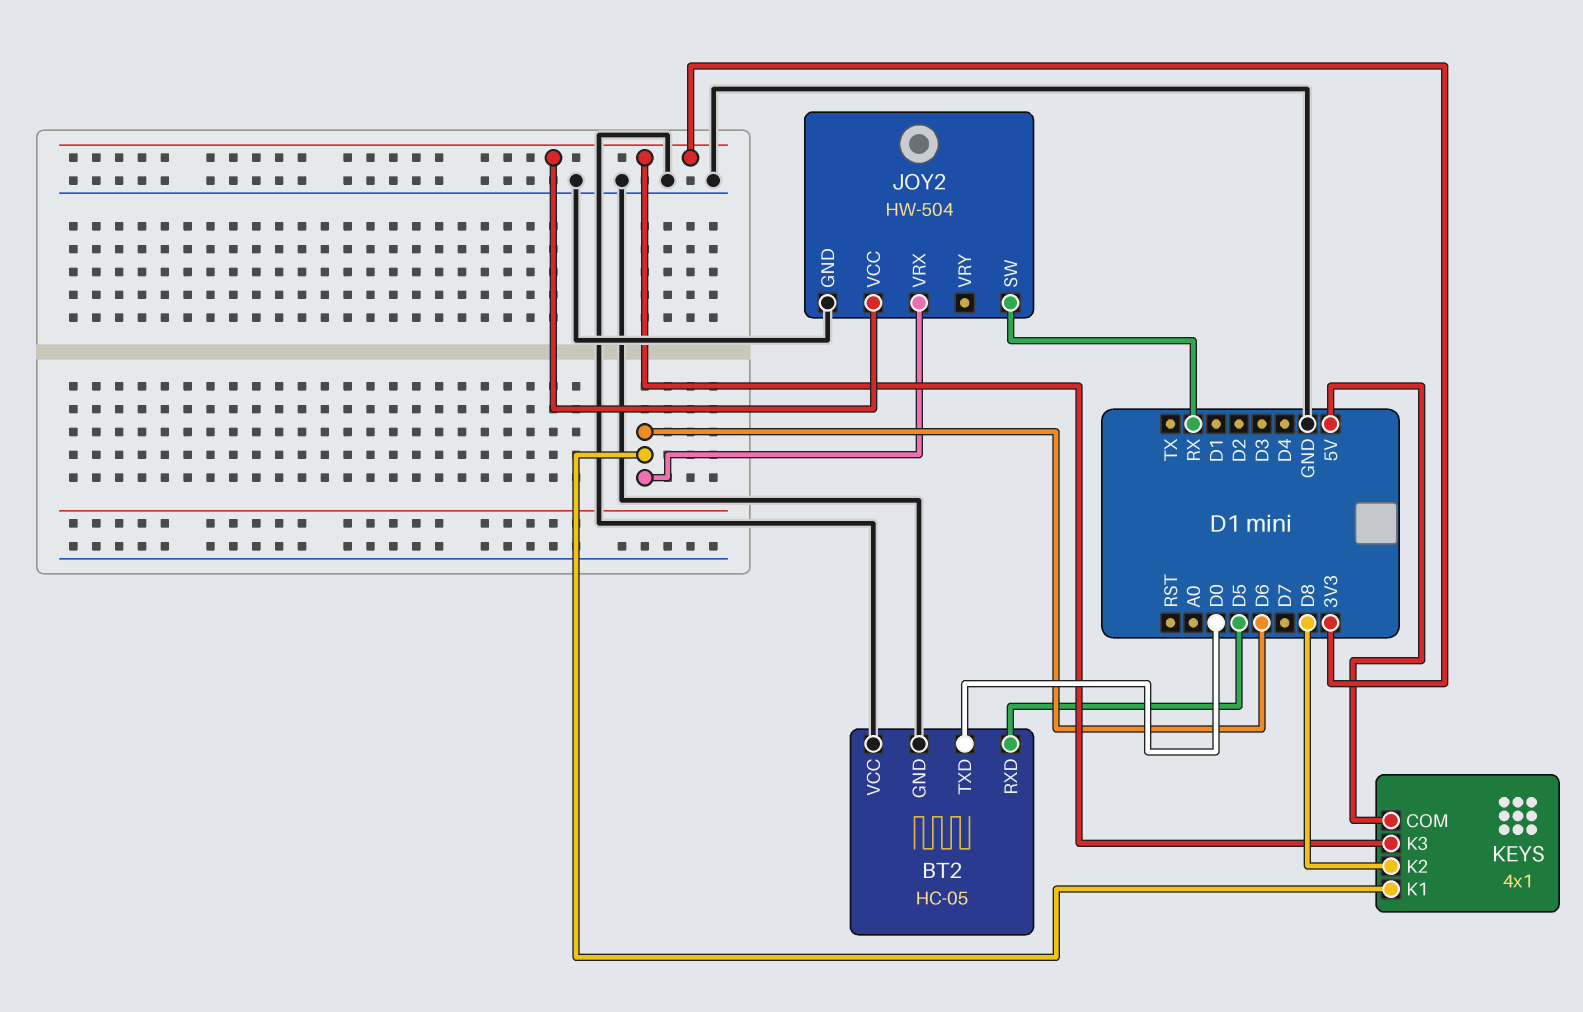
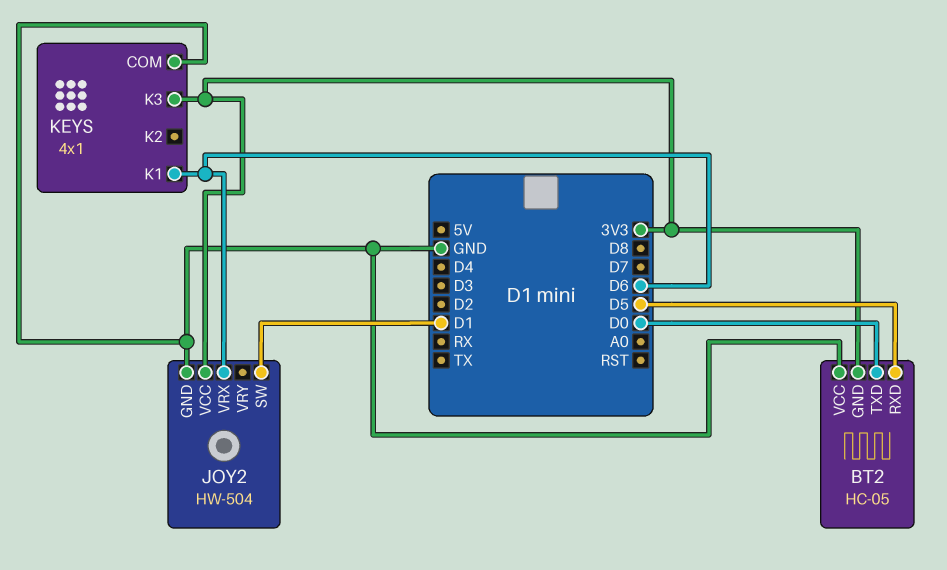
BT2 pin GND: GND -> 3V3
JOY2 pin SW: RX -> D1
KEYS pin COM: 5V -> GND
KEYS pin K2: D8 -> none

